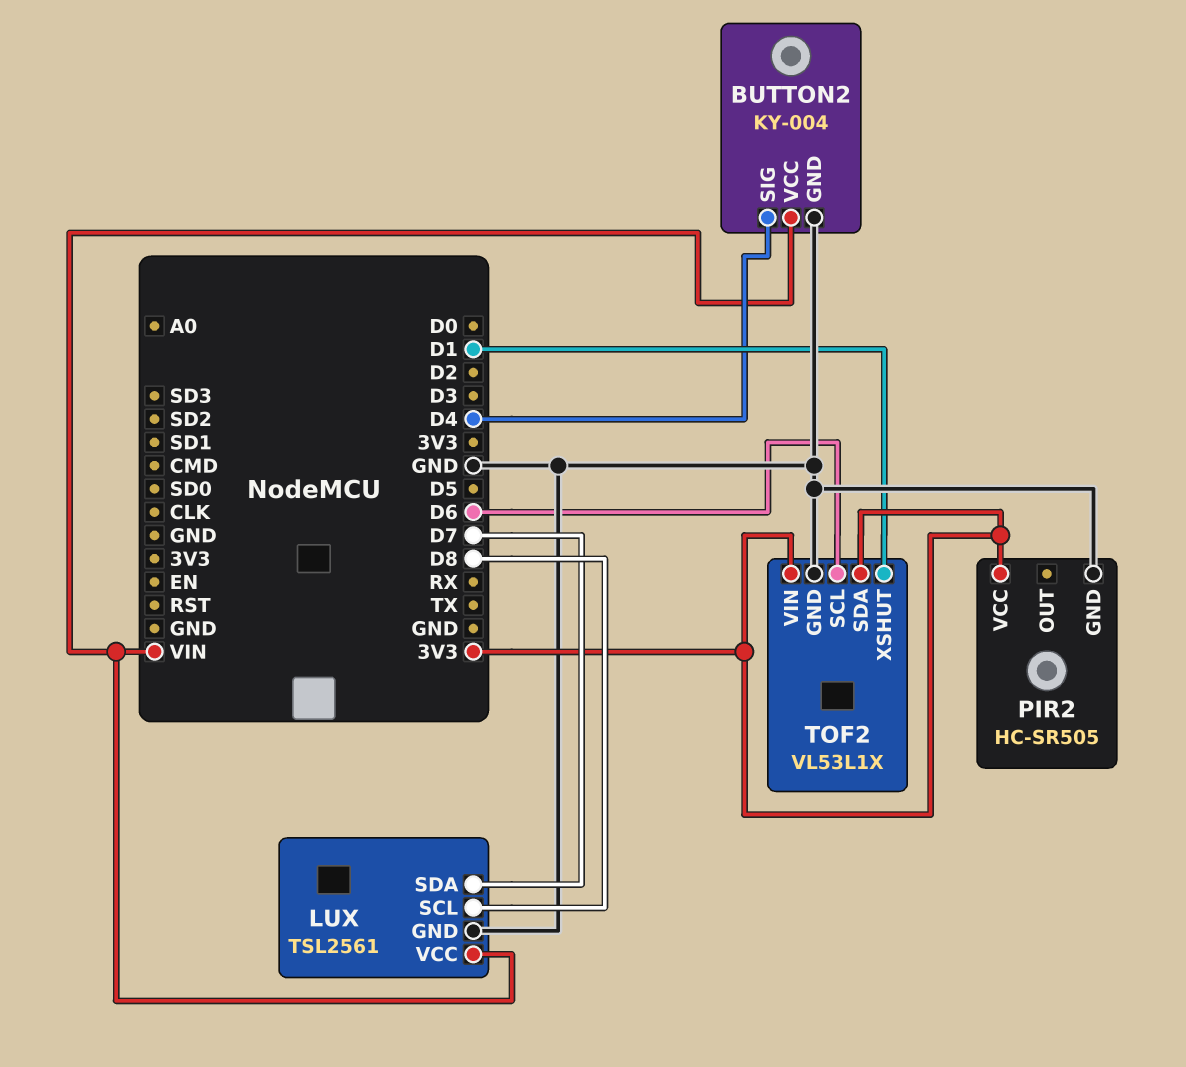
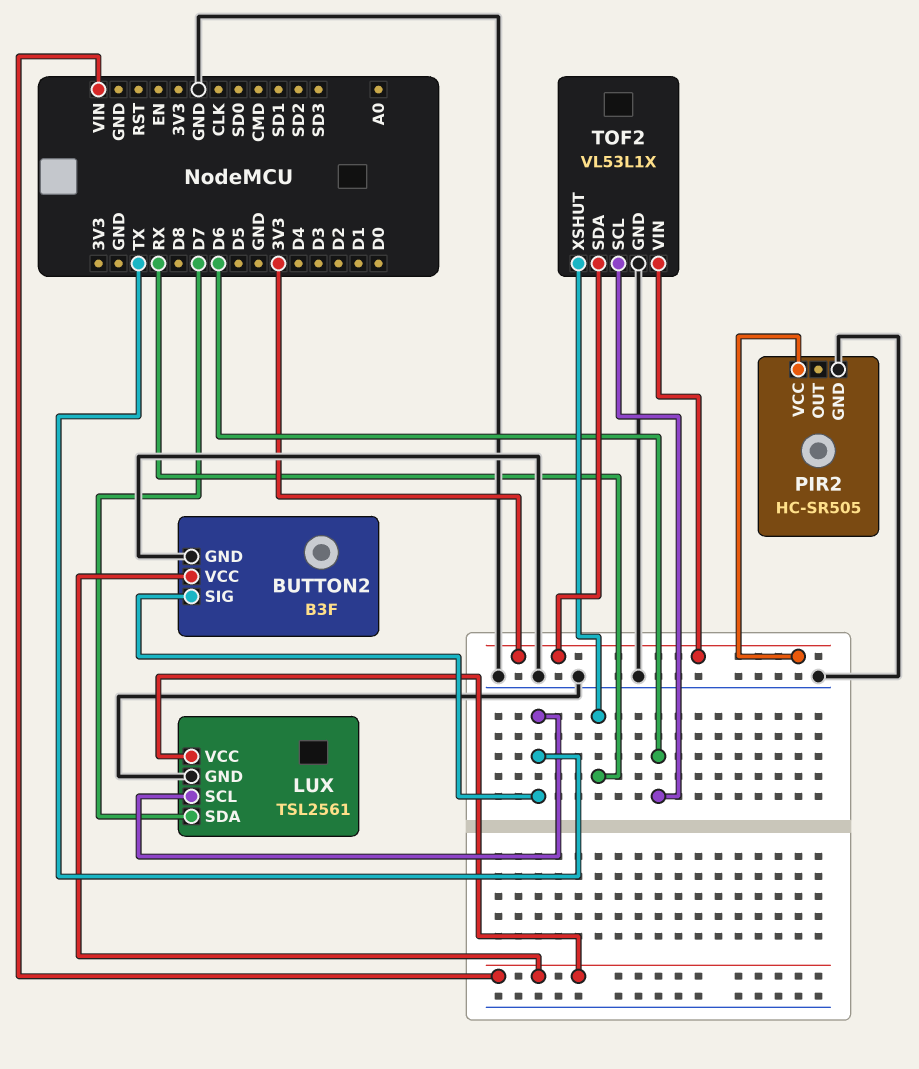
BUTTON2: KY-004 -> B3F
BUTTON2 pin SIG: D4 -> TX
LUX pin SCL: D8 -> TX
TOF2 pin XSHUT: D1 -> RX

